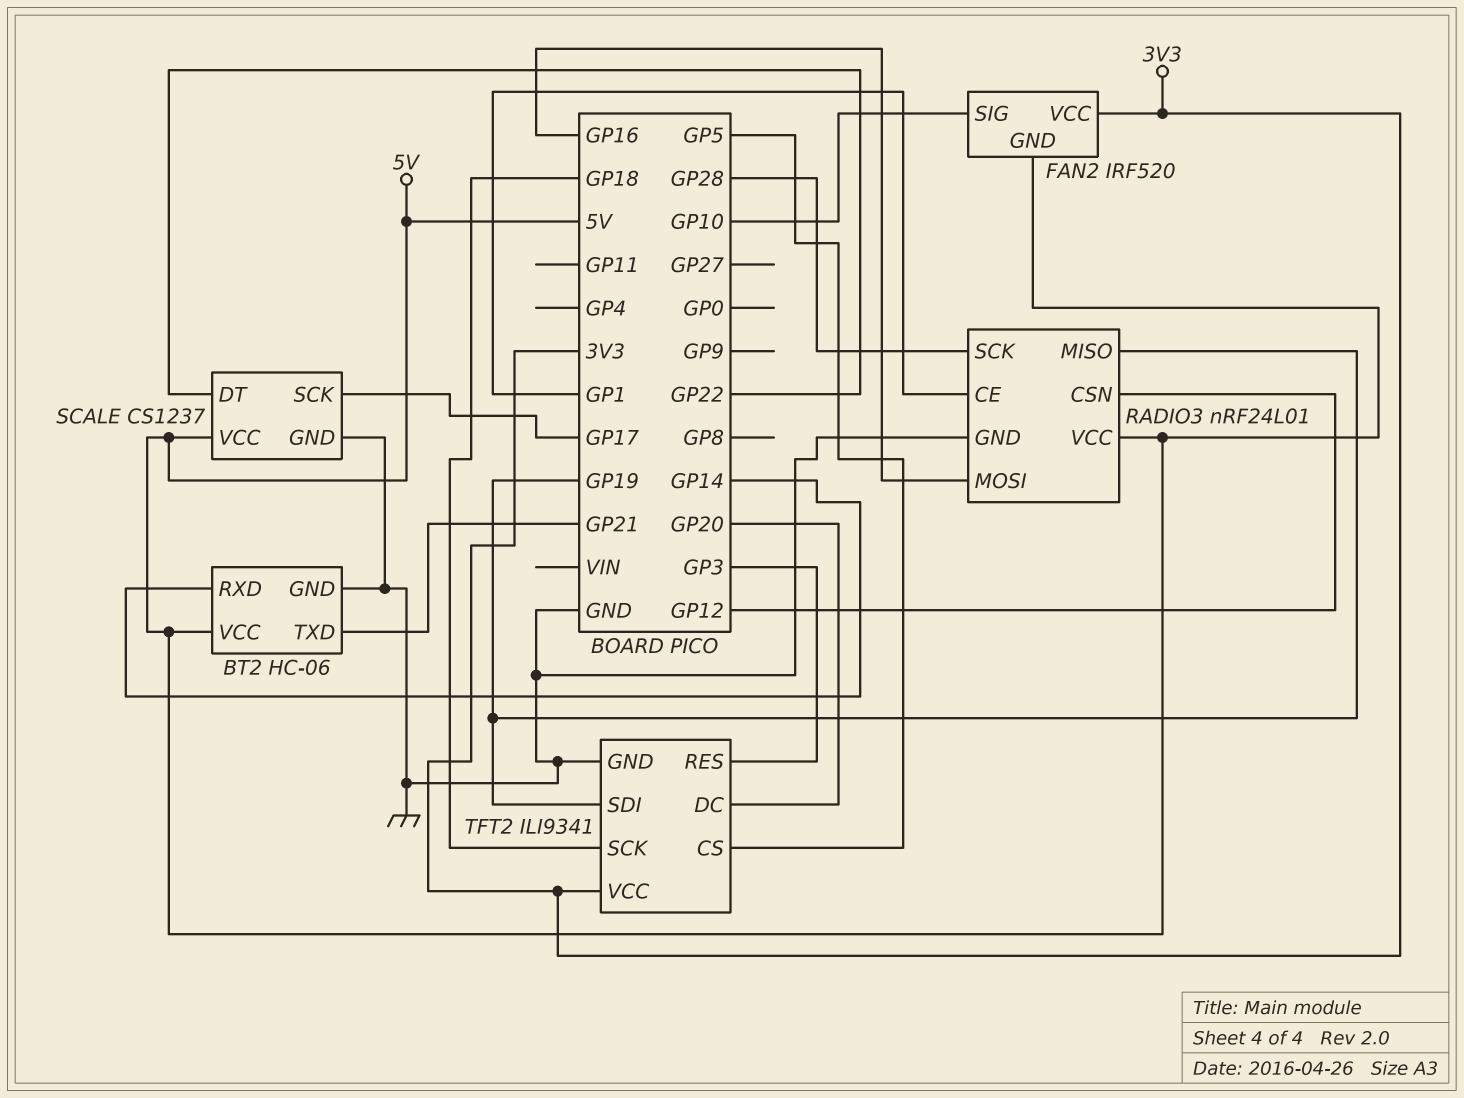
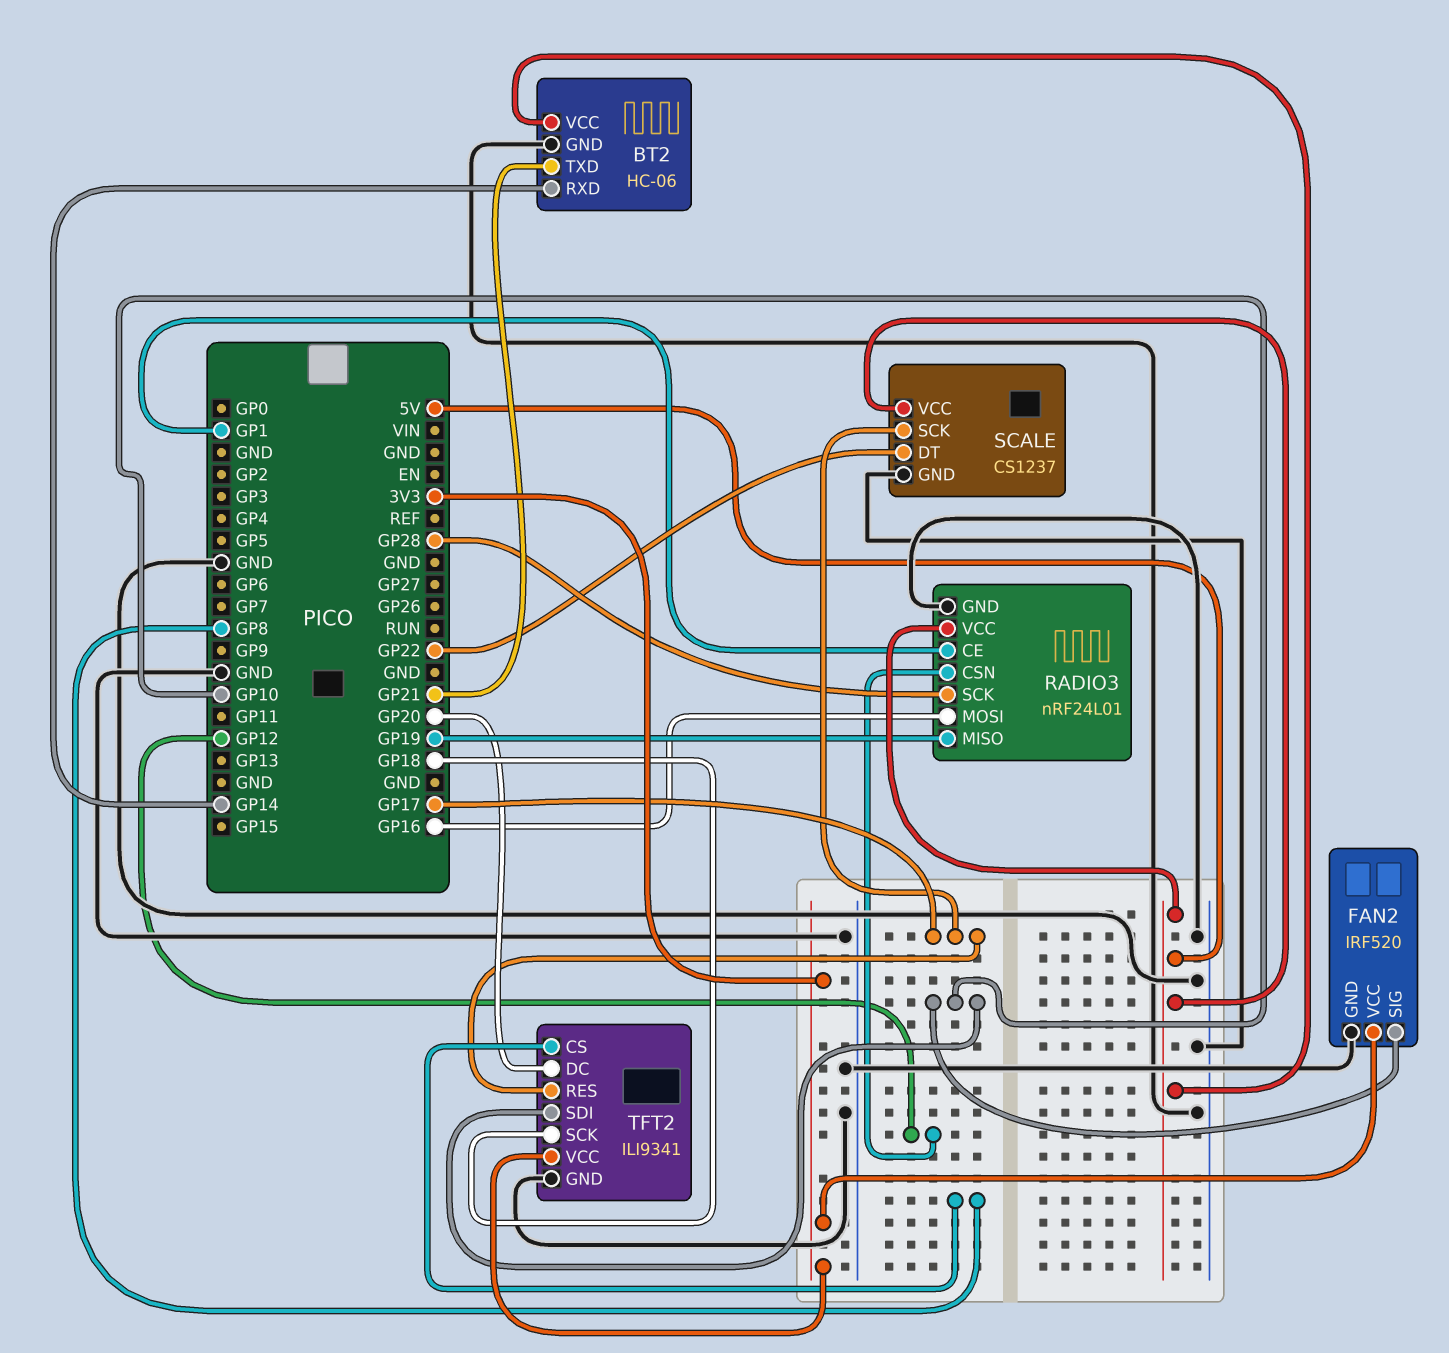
FAN2 pin GND: 5V -> GND
TFT2 pin CS: GP5 -> GP8
TFT2 pin RES: GP3 -> GP17
TFT2 pin SDI: GP19 -> GP10

